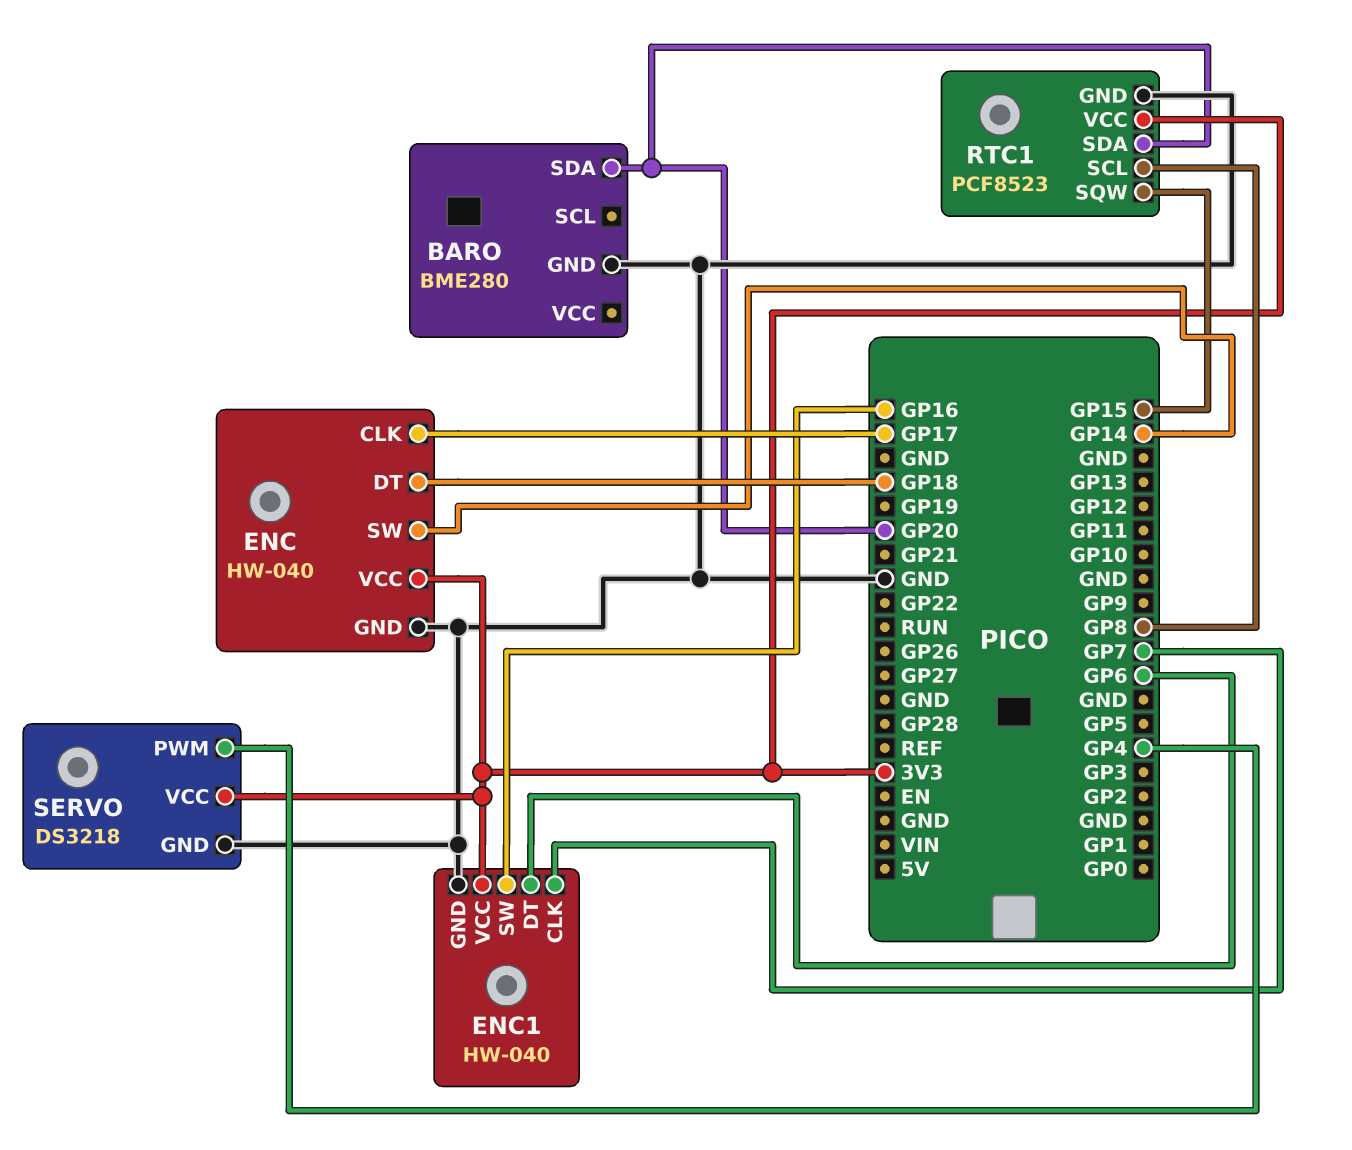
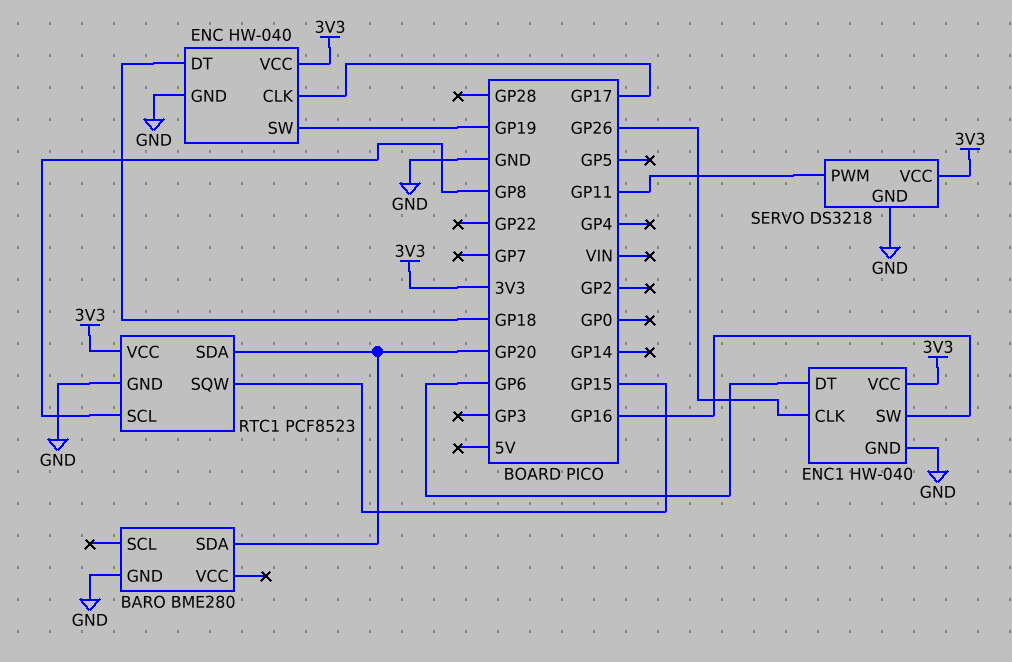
ENC pin SW: GP14 -> GP19
ENC1 pin CLK: GP7 -> GP26
SERVO pin PWM: GP4 -> GP11

